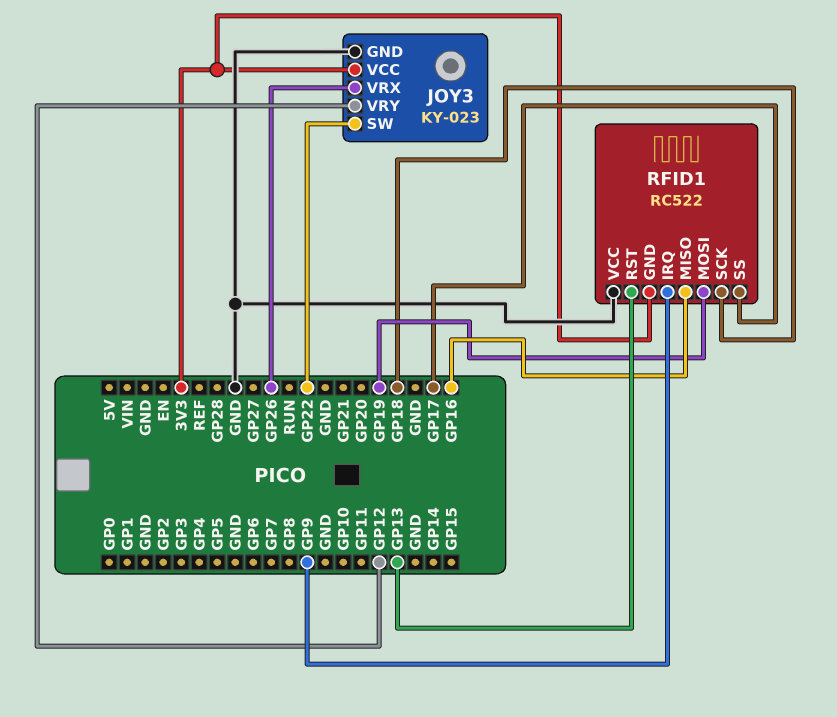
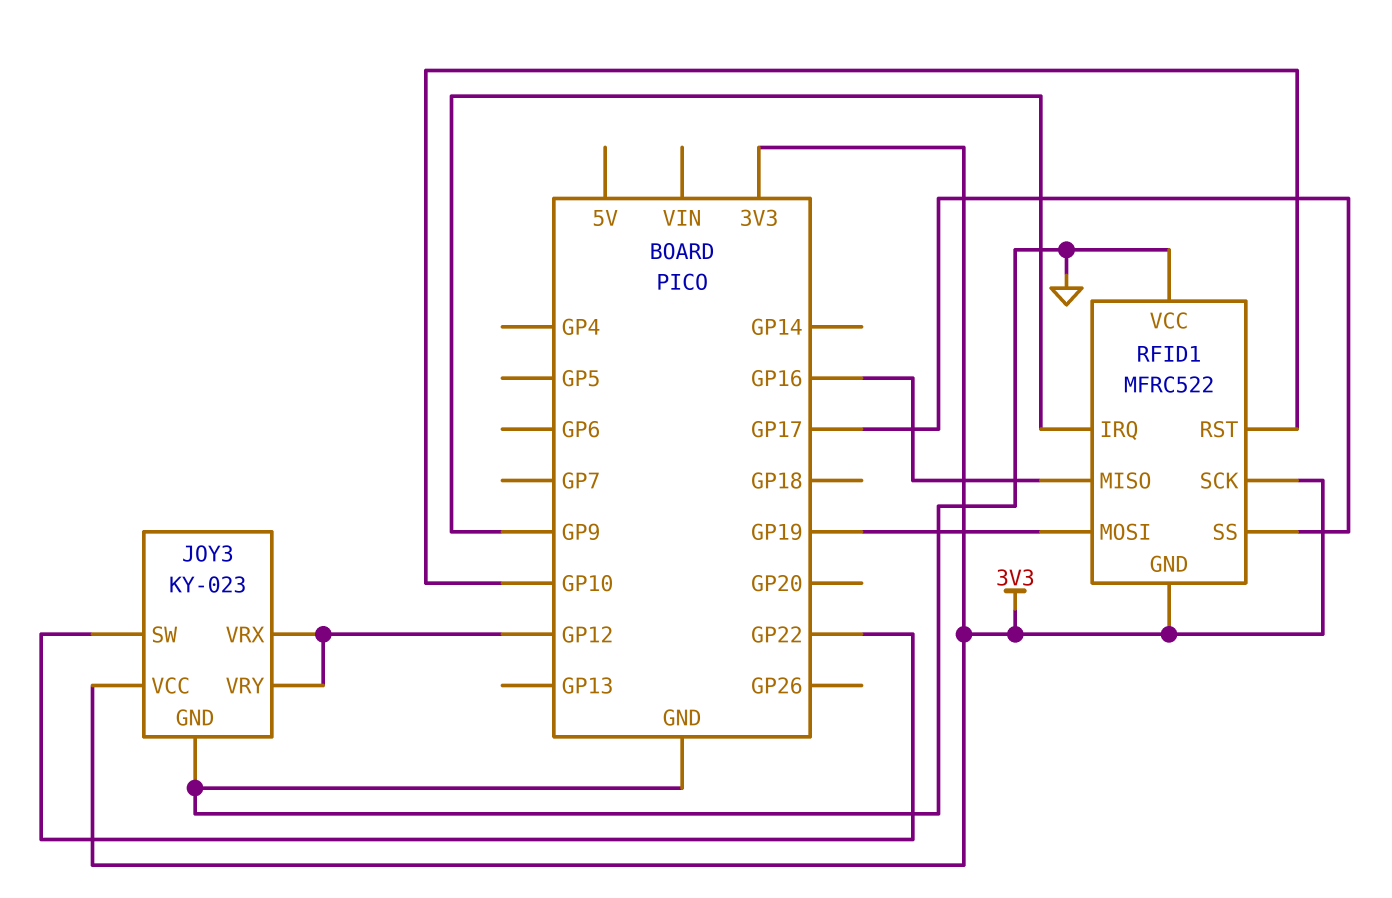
JOY3 pin VRX: GP26 -> GP12
RFID1: RC522 -> MFRC522
RFID1 pin RST: GP13 -> GP10
RFID1 pin SCK: GP18 -> 3V3

